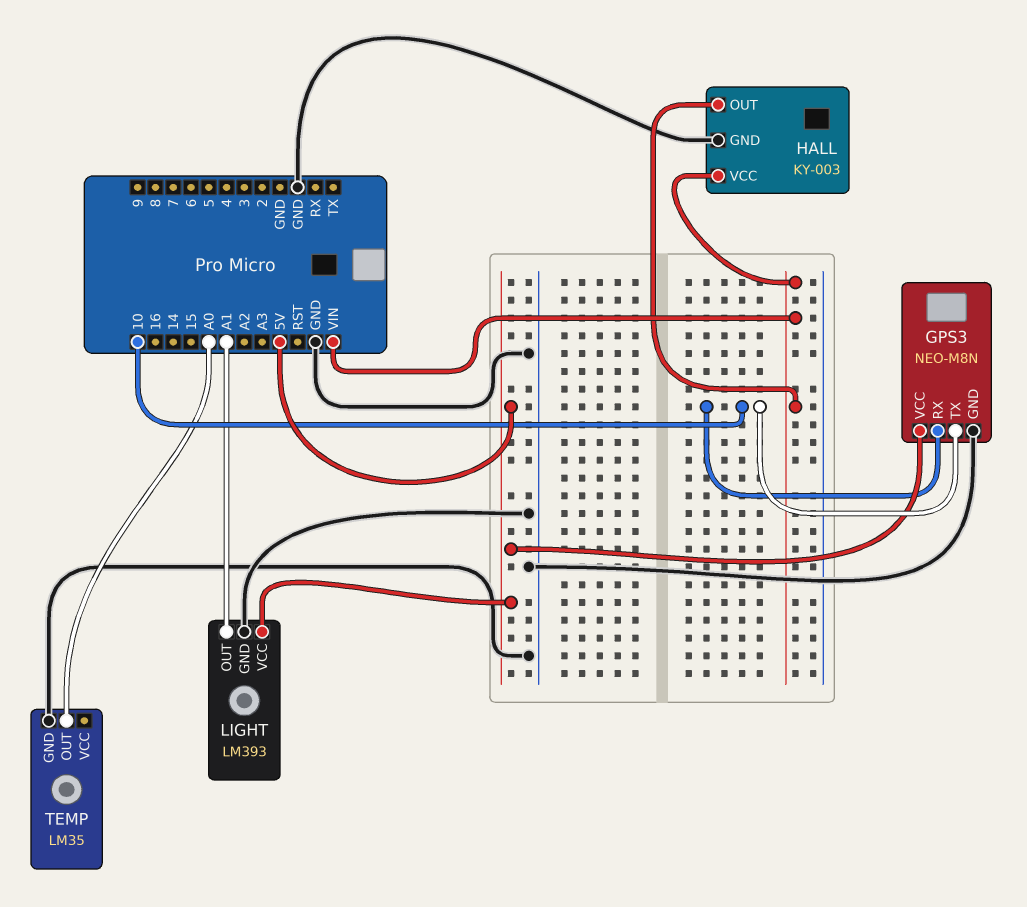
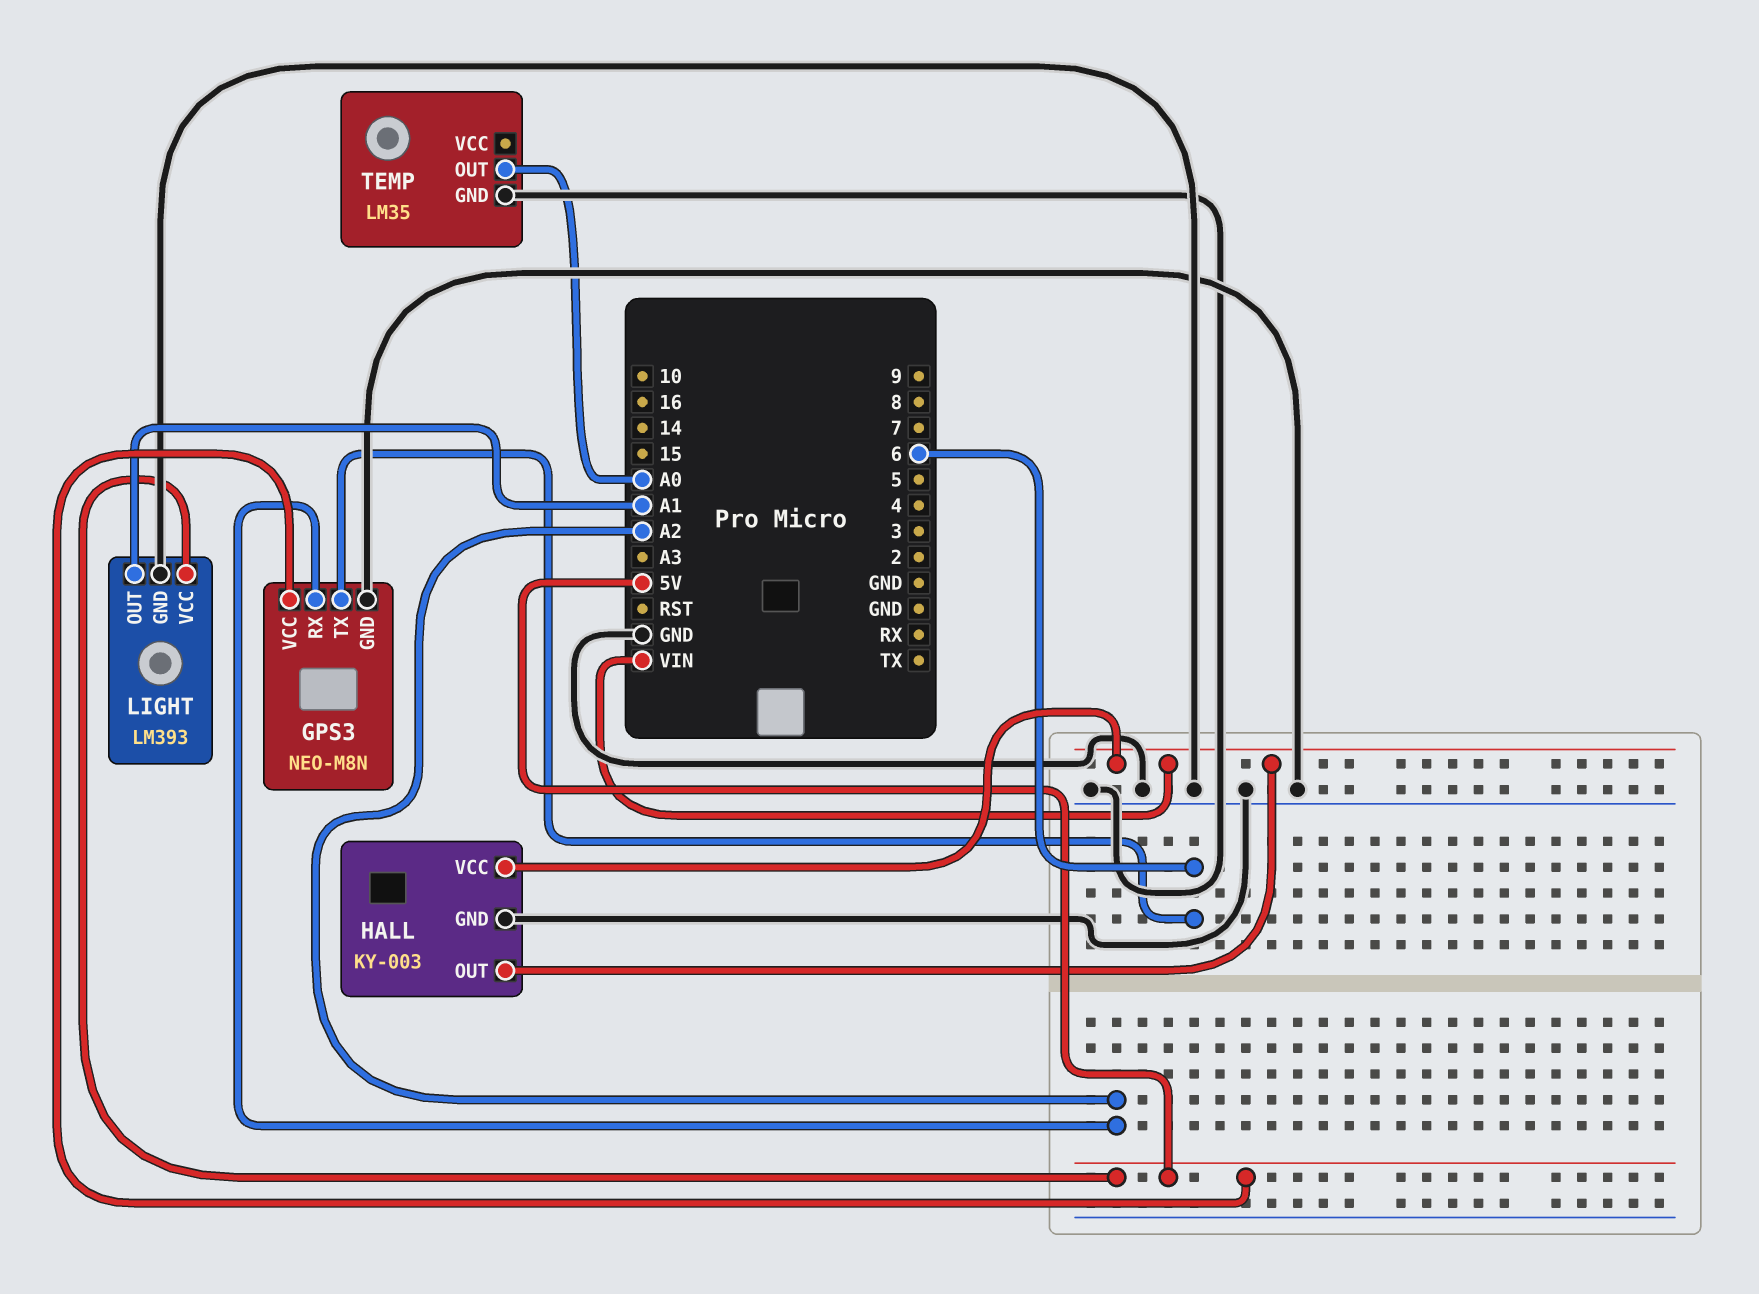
GPS3 pin RX: 10 -> A2
GPS3 pin TX: 10 -> 6

